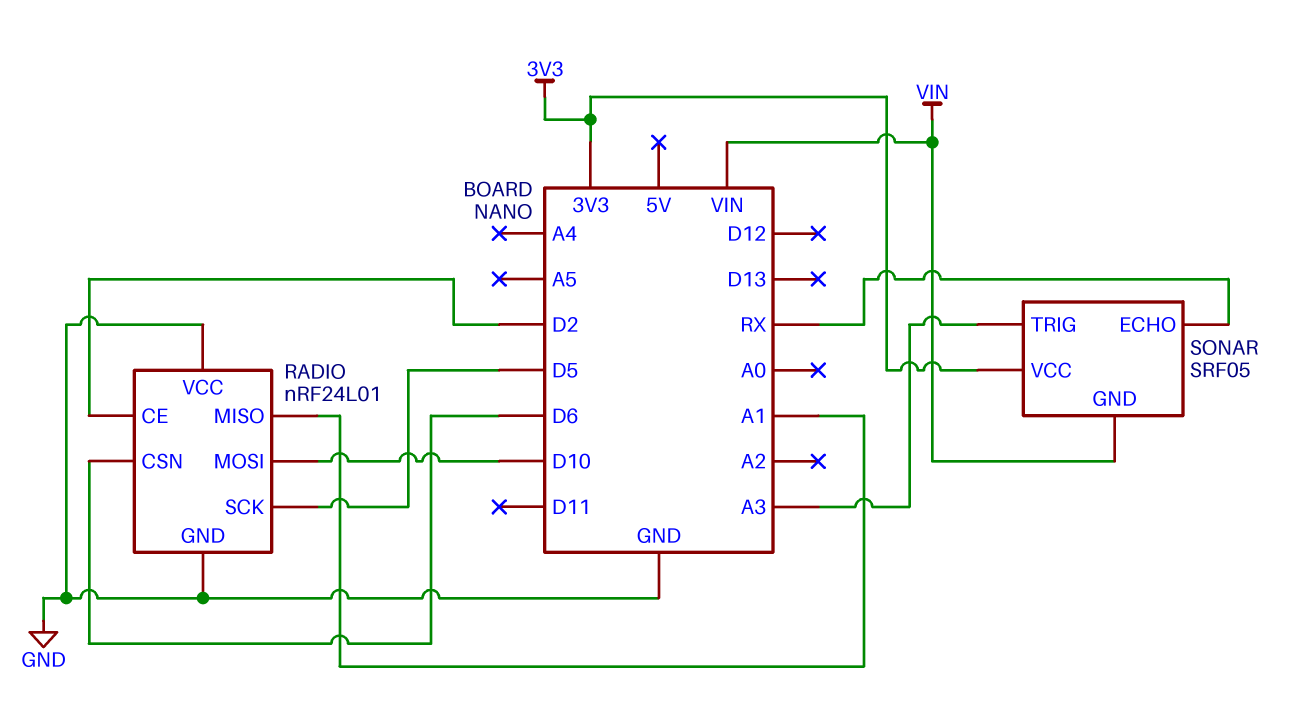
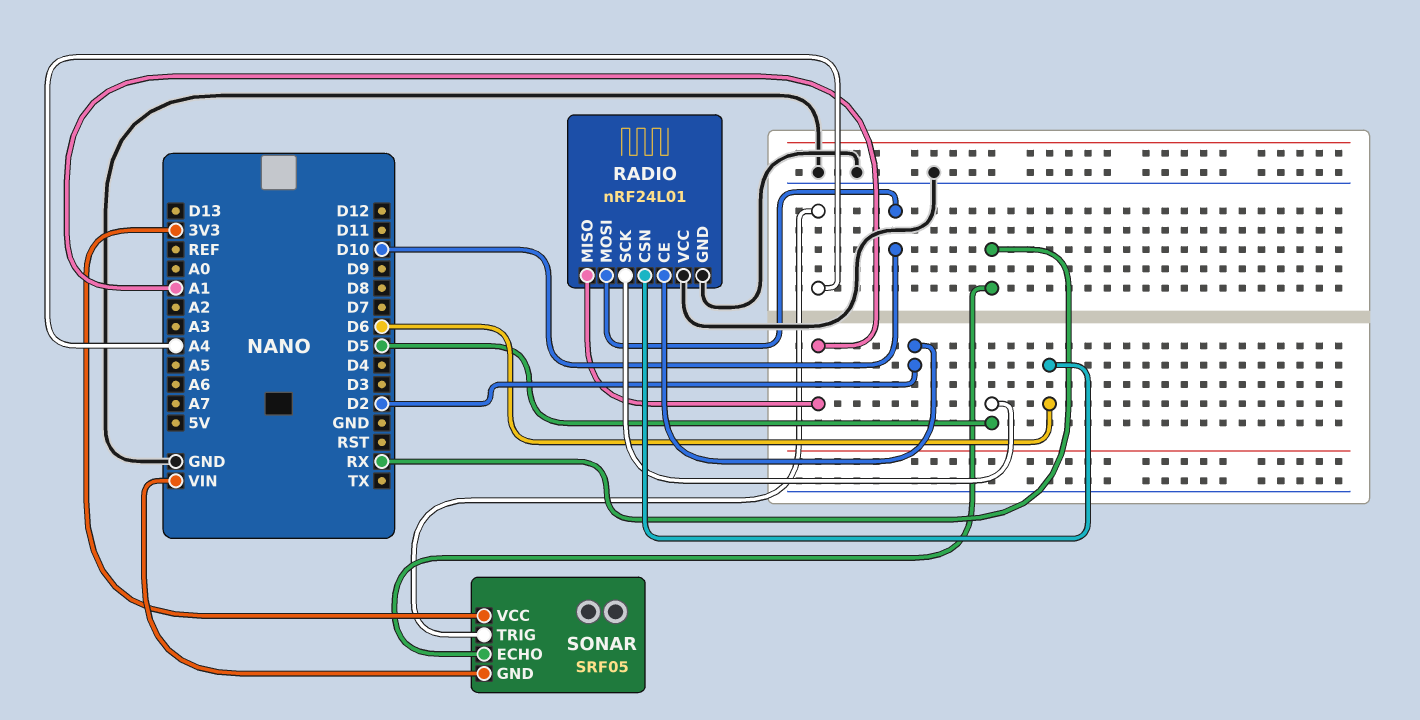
SONAR pin TRIG: A3 -> A4

